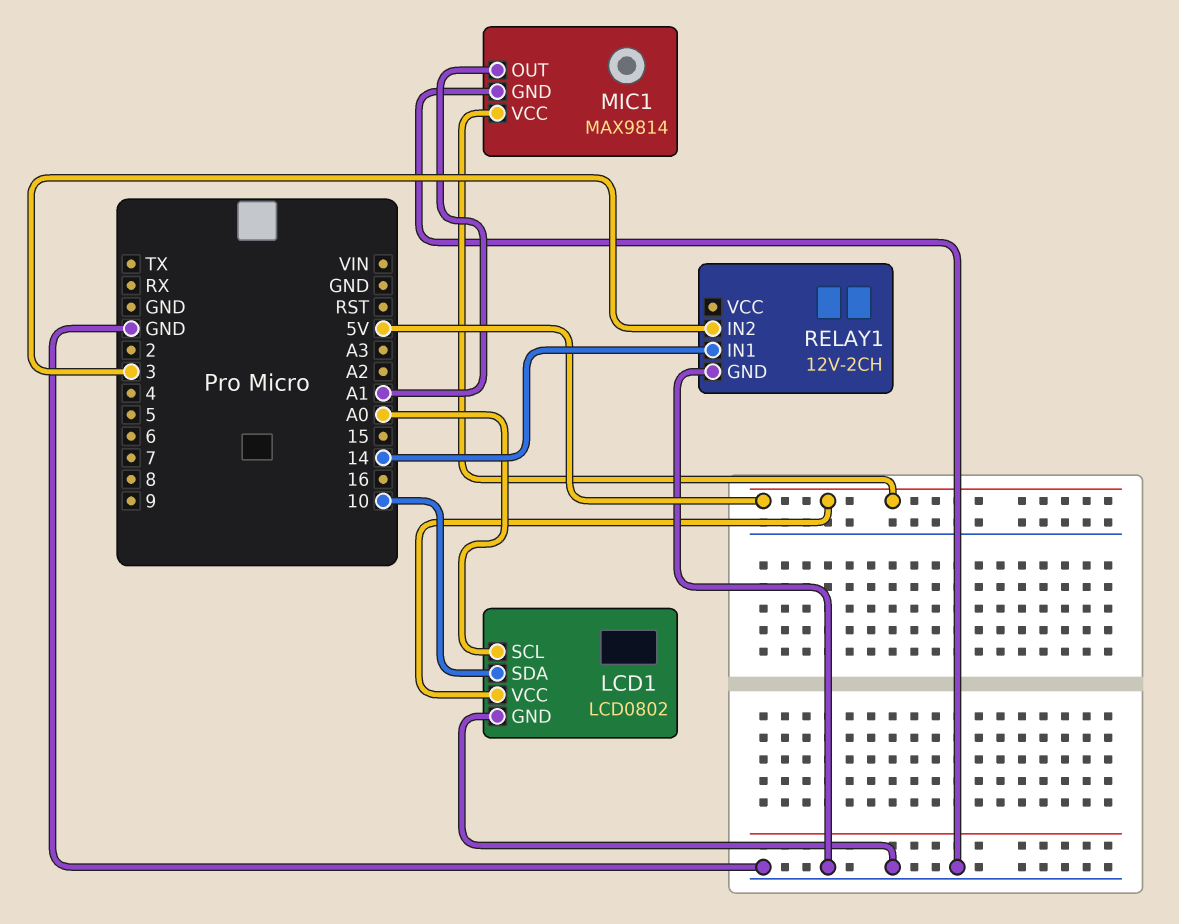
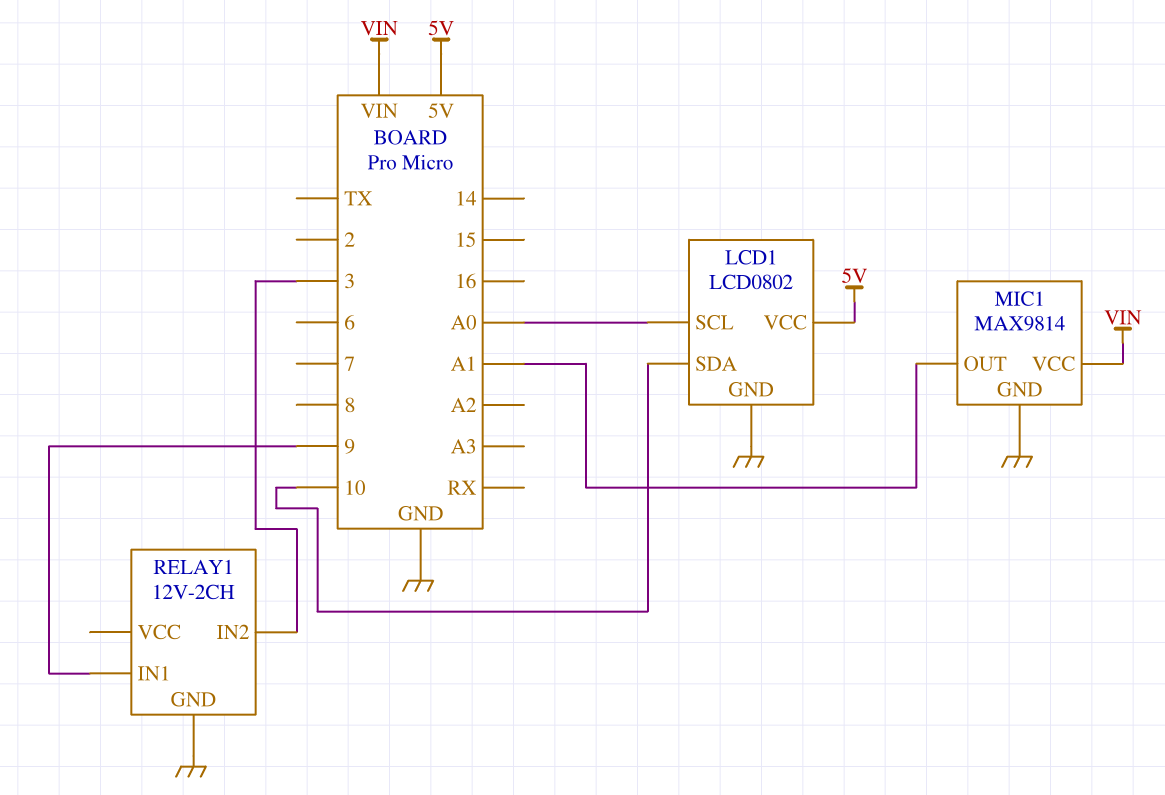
MIC1 pin VCC: 5V -> VIN
RELAY1 pin IN1: 14 -> 9

